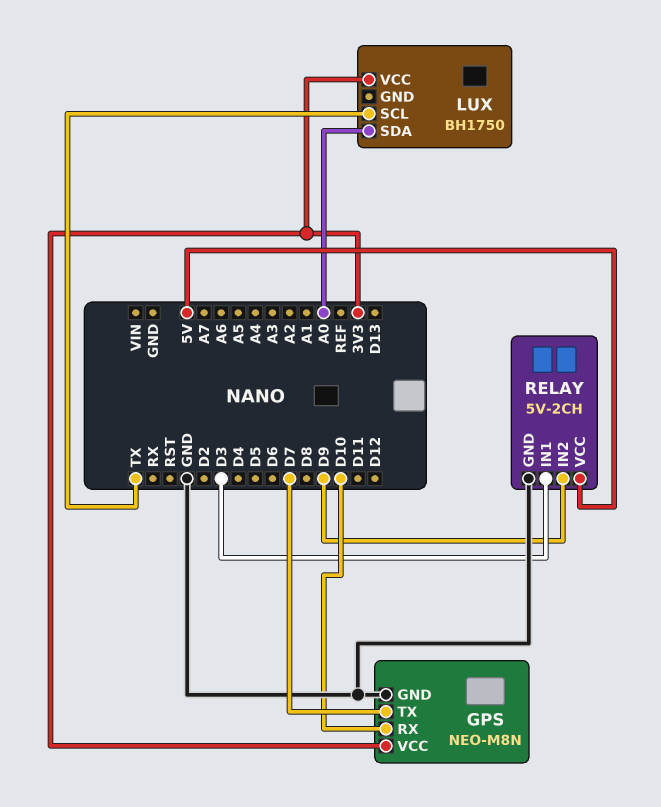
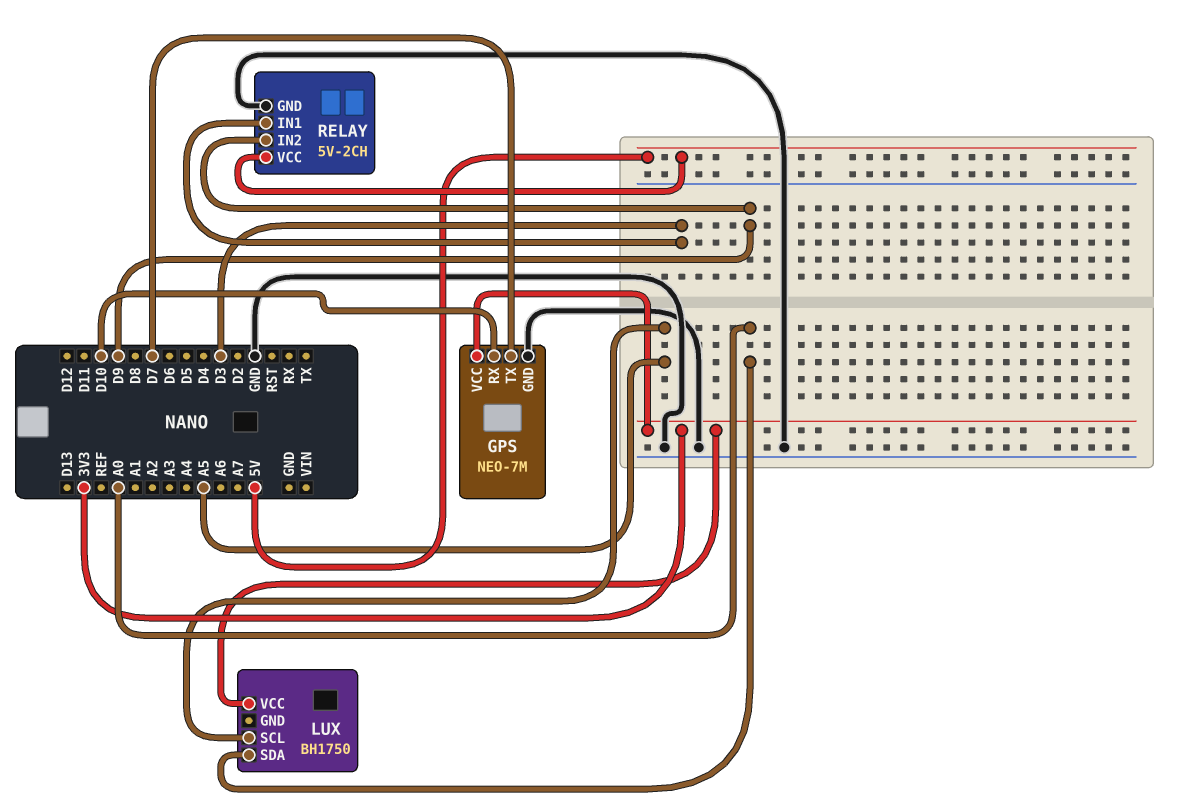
GPS: NEO-M8N -> NEO-7M
LUX pin SCL: TX -> A5

